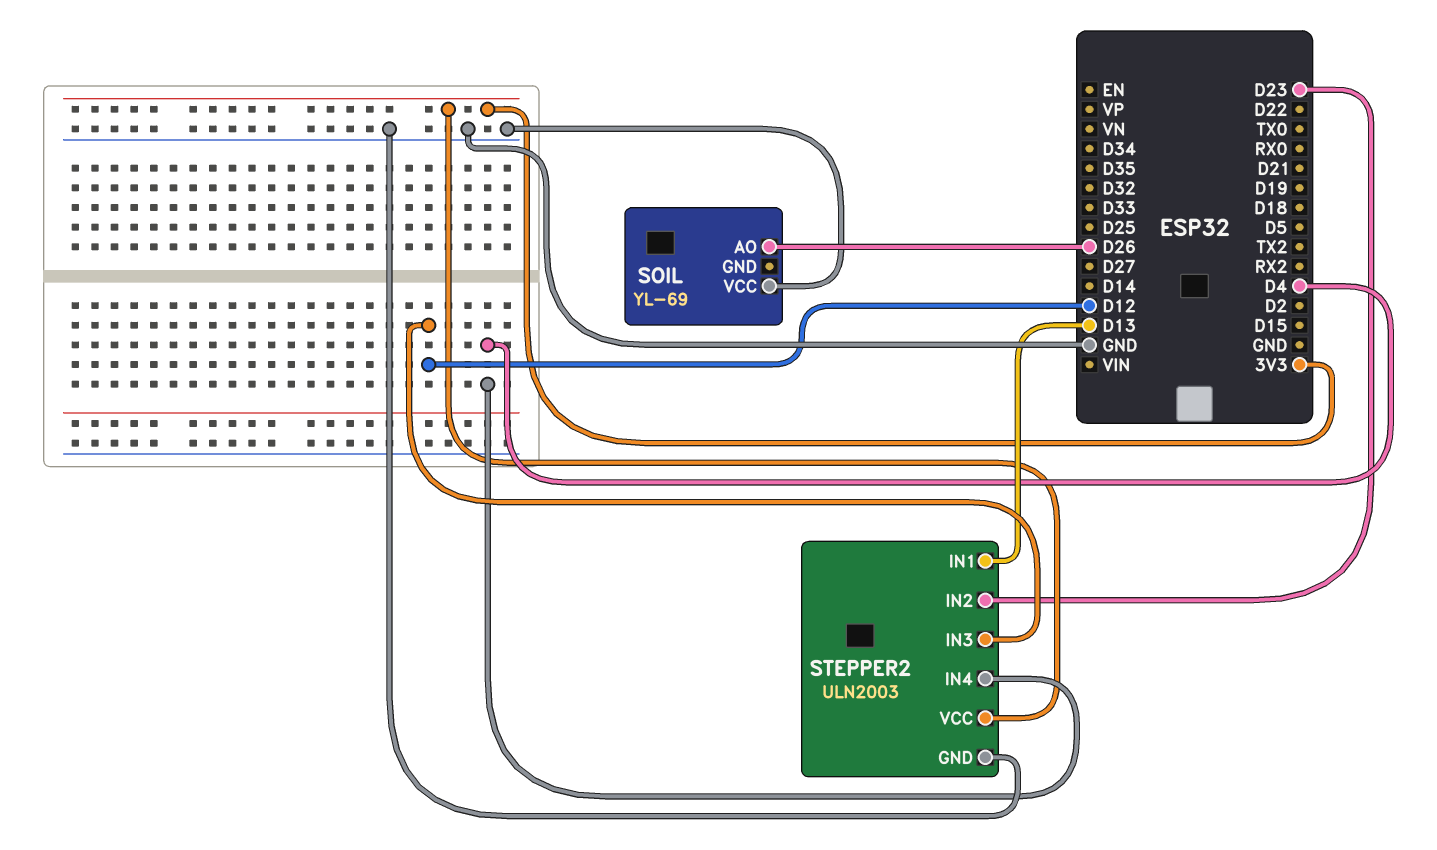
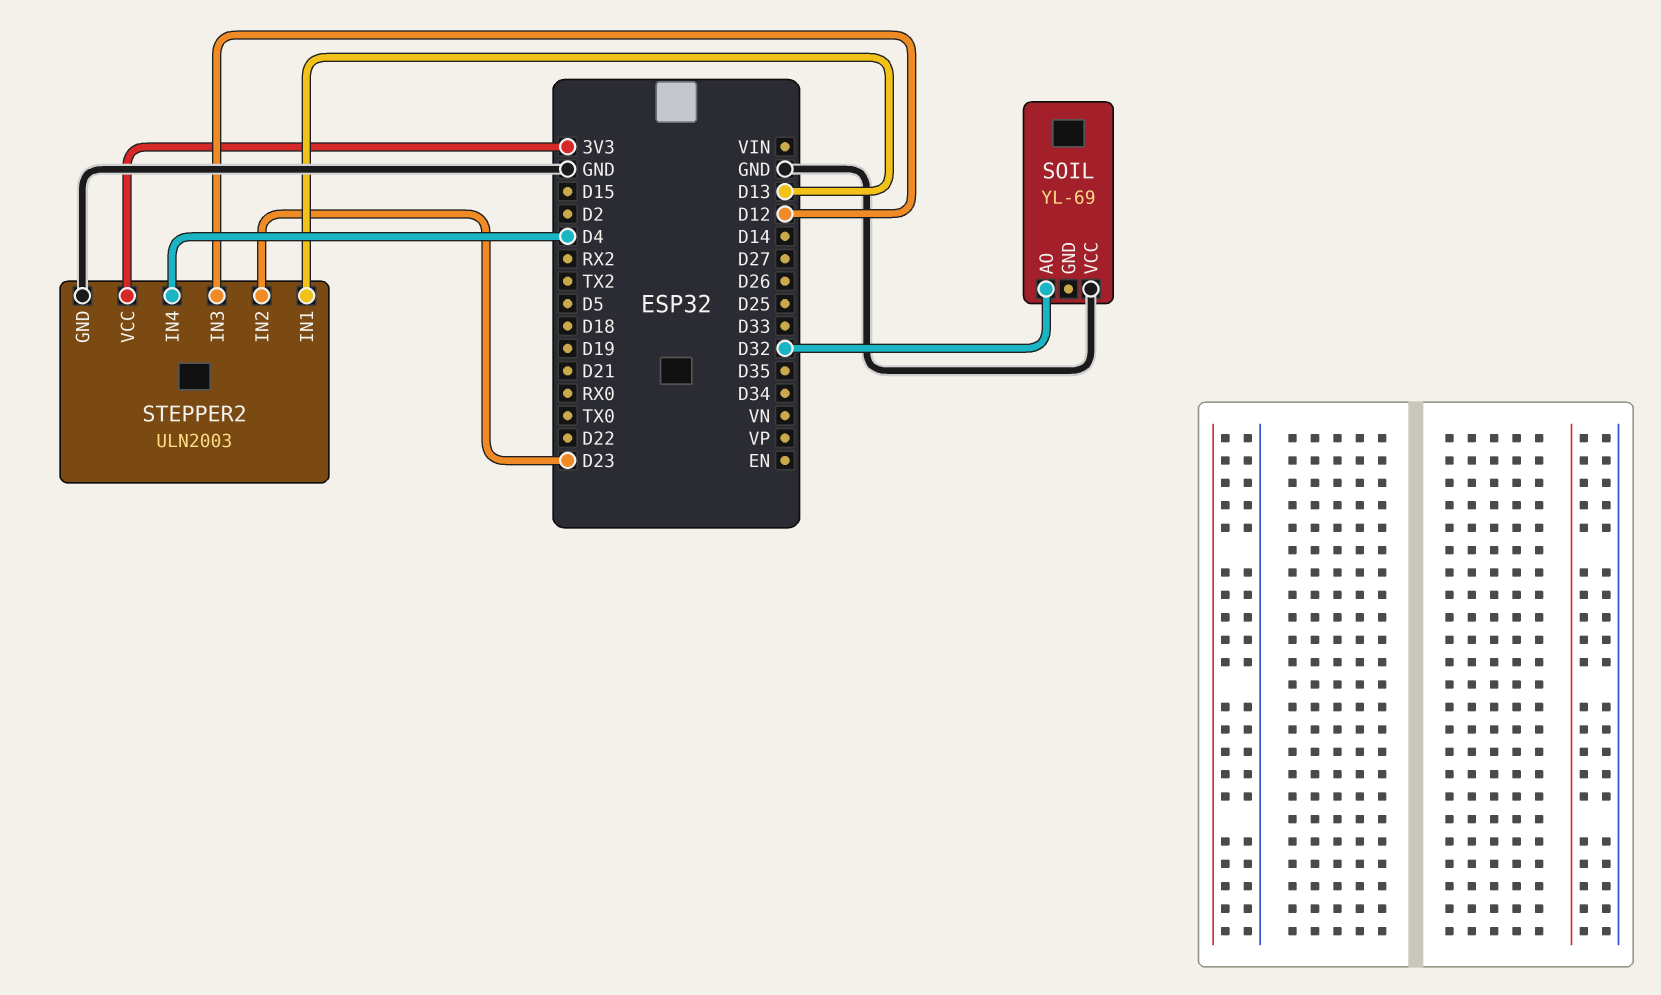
SOIL pin AO: D26 -> D32

